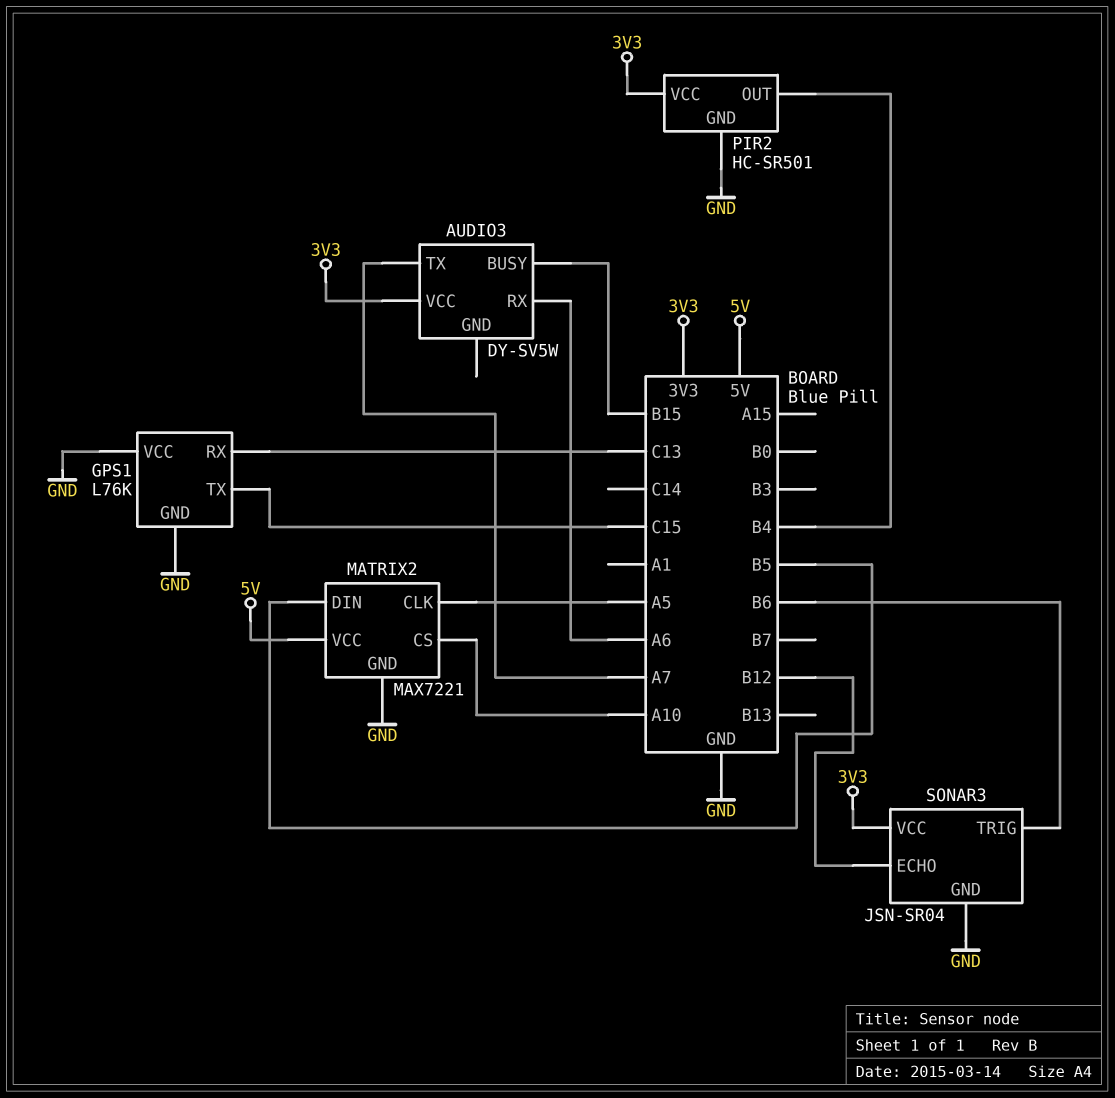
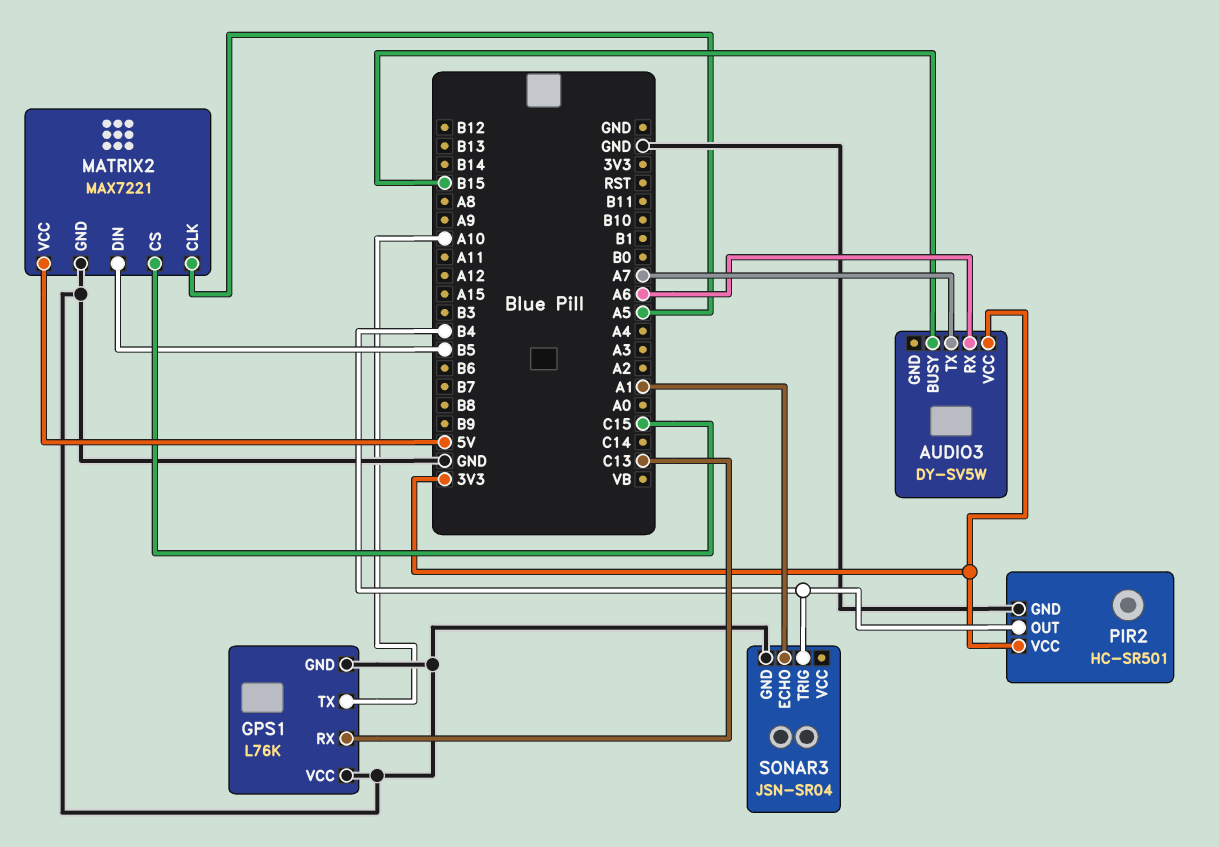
GPS1 pin TX: C15 -> A10
MATRIX2 pin CS: A10 -> C15
SONAR3 pin ECHO: B12 -> A1
SONAR3 pin TRIG: B6 -> B4
SONAR3 pin VCC: 3V3 -> none

